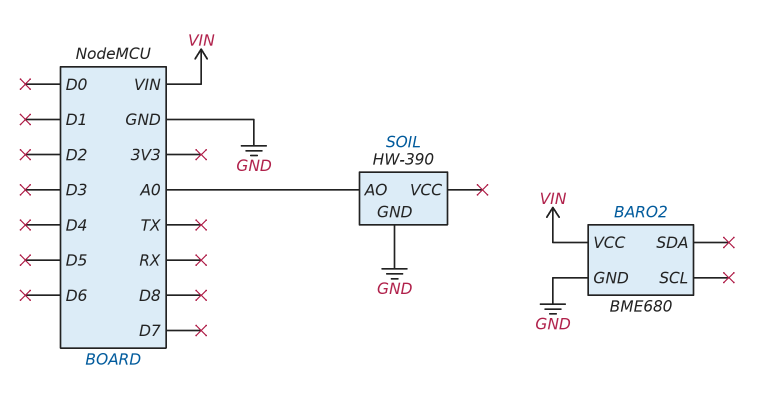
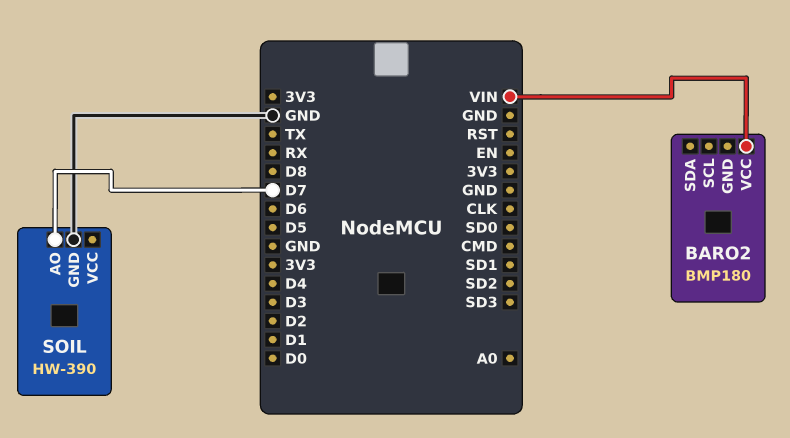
BARO2: BME680 -> BMP180
BARO2 pin GND: GND -> none
SOIL pin AO: A0 -> D7

